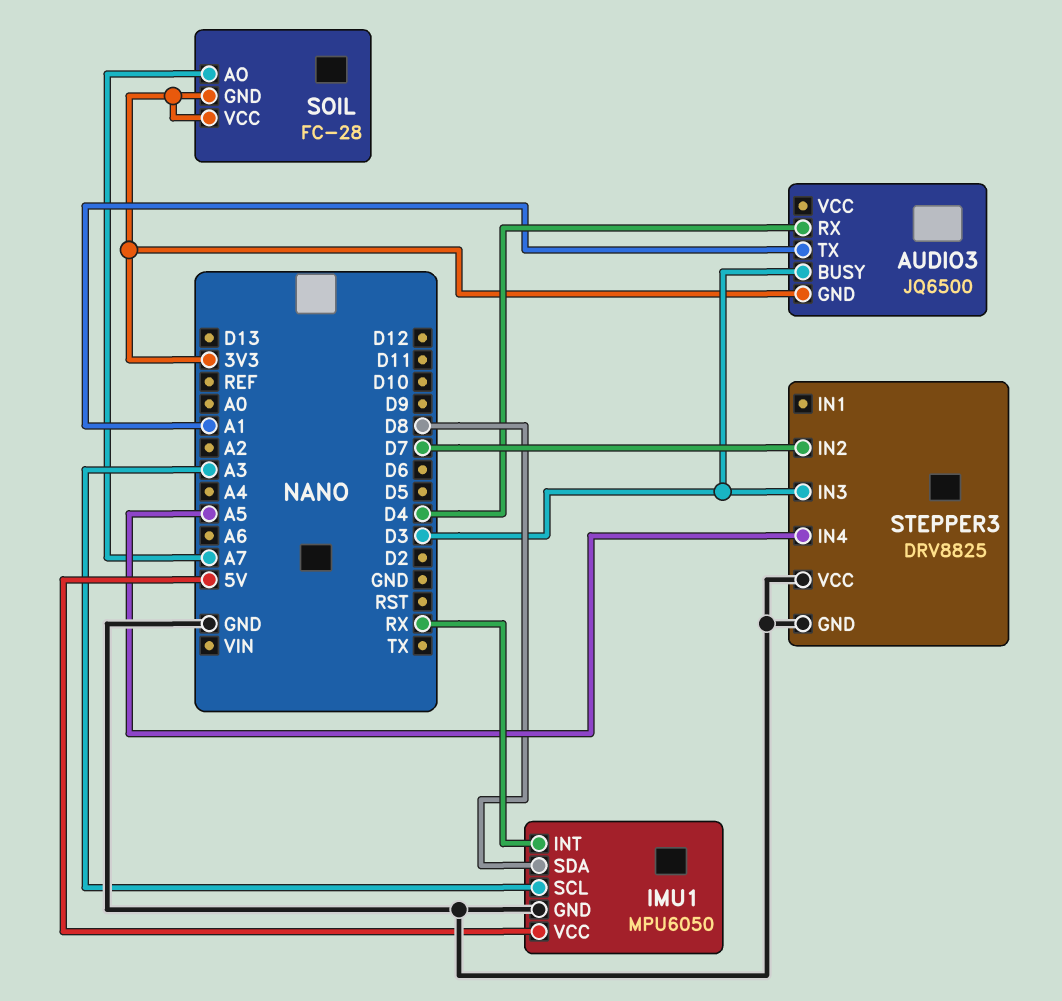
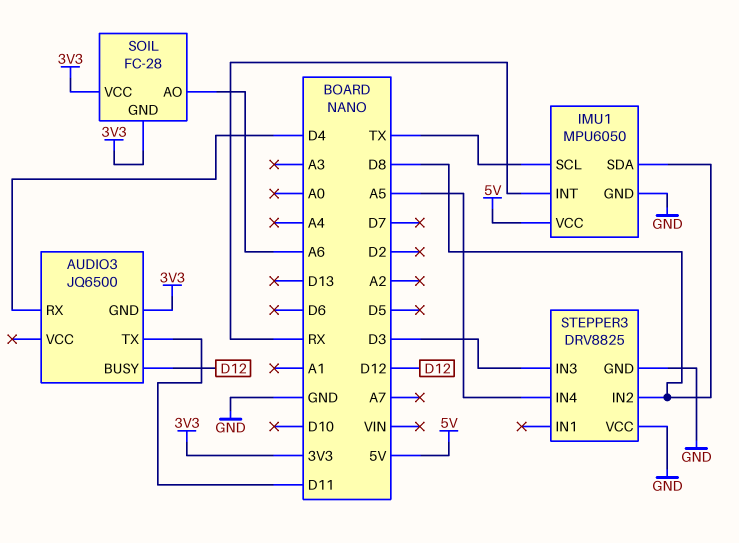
AUDIO3 pin BUSY: D3 -> D12
AUDIO3 pin TX: A1 -> D11
IMU1 pin SCL: A3 -> TX
SOIL pin AO: A7 -> A6
STEPPER3 pin IN2: D7 -> D8

